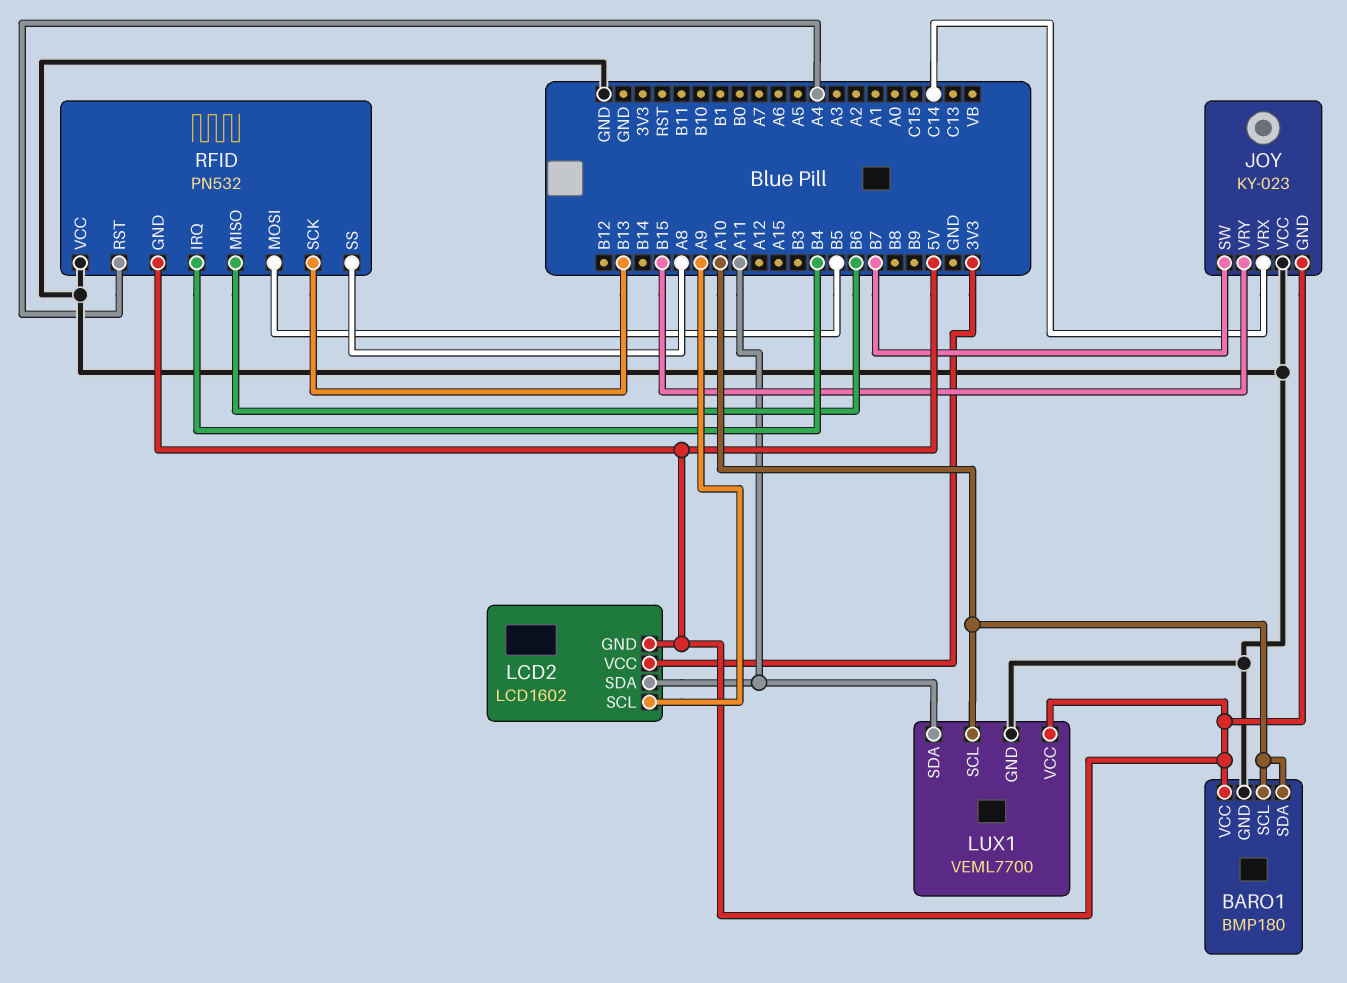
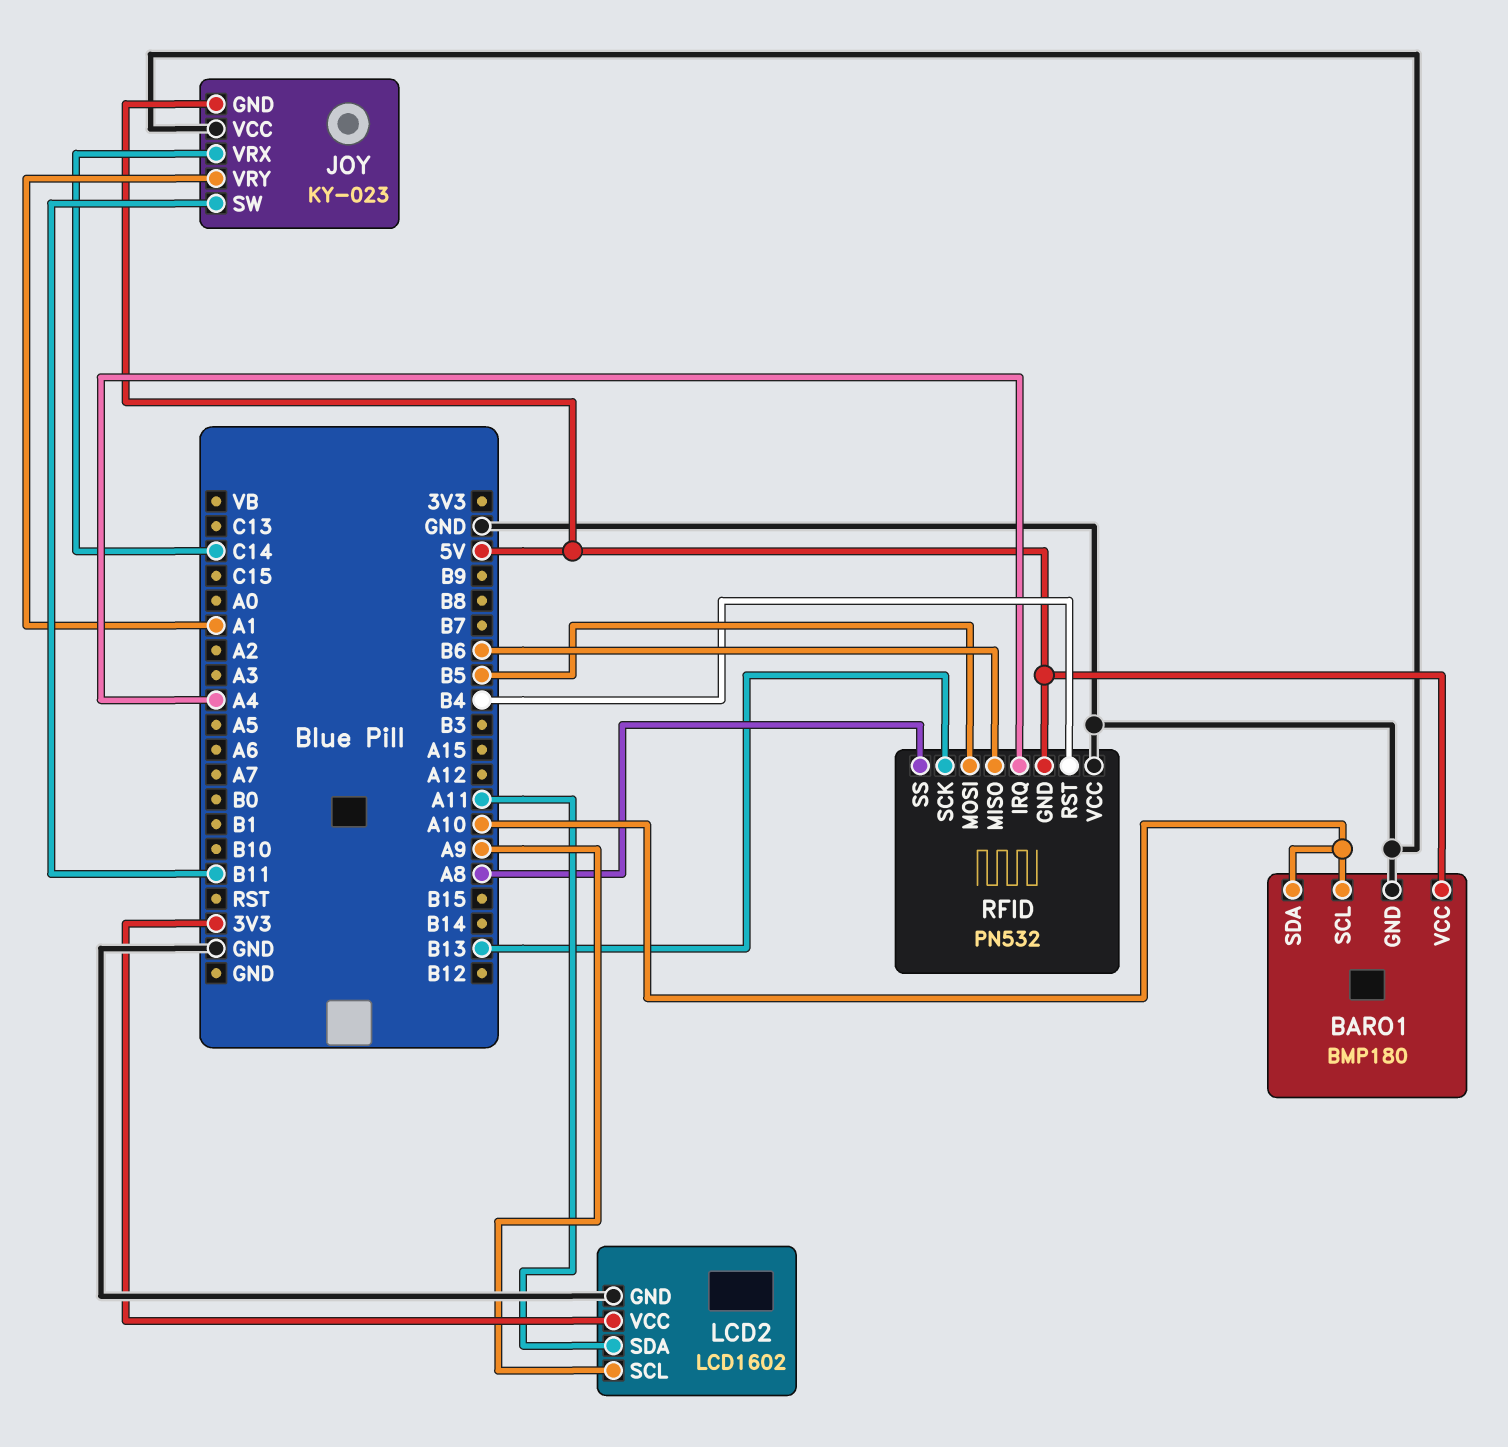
JOY pin SW: B7 -> B11
JOY pin VRY: B15 -> A1
LCD2 pin GND: 5V -> GND
LUX1: VEML7700 -> none
LUX1 pin GND: GND -> none
LUX1 pin SCL: A10 -> none
LUX1 pin SDA: A11 -> none
LUX1 pin VCC: 5V -> none
RFID pin IRQ: B4 -> A4
RFID pin RST: A4 -> B4

